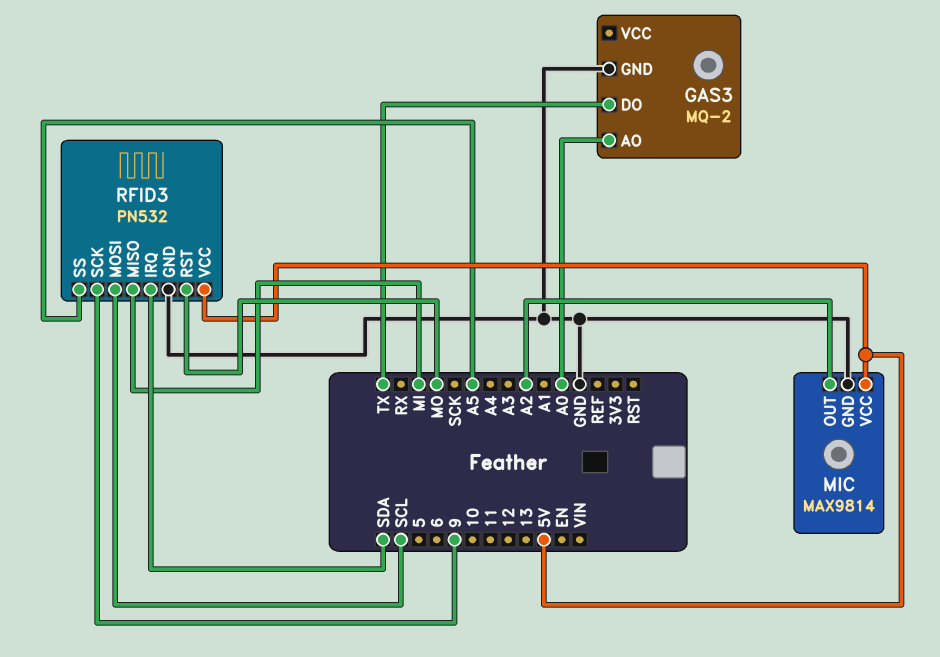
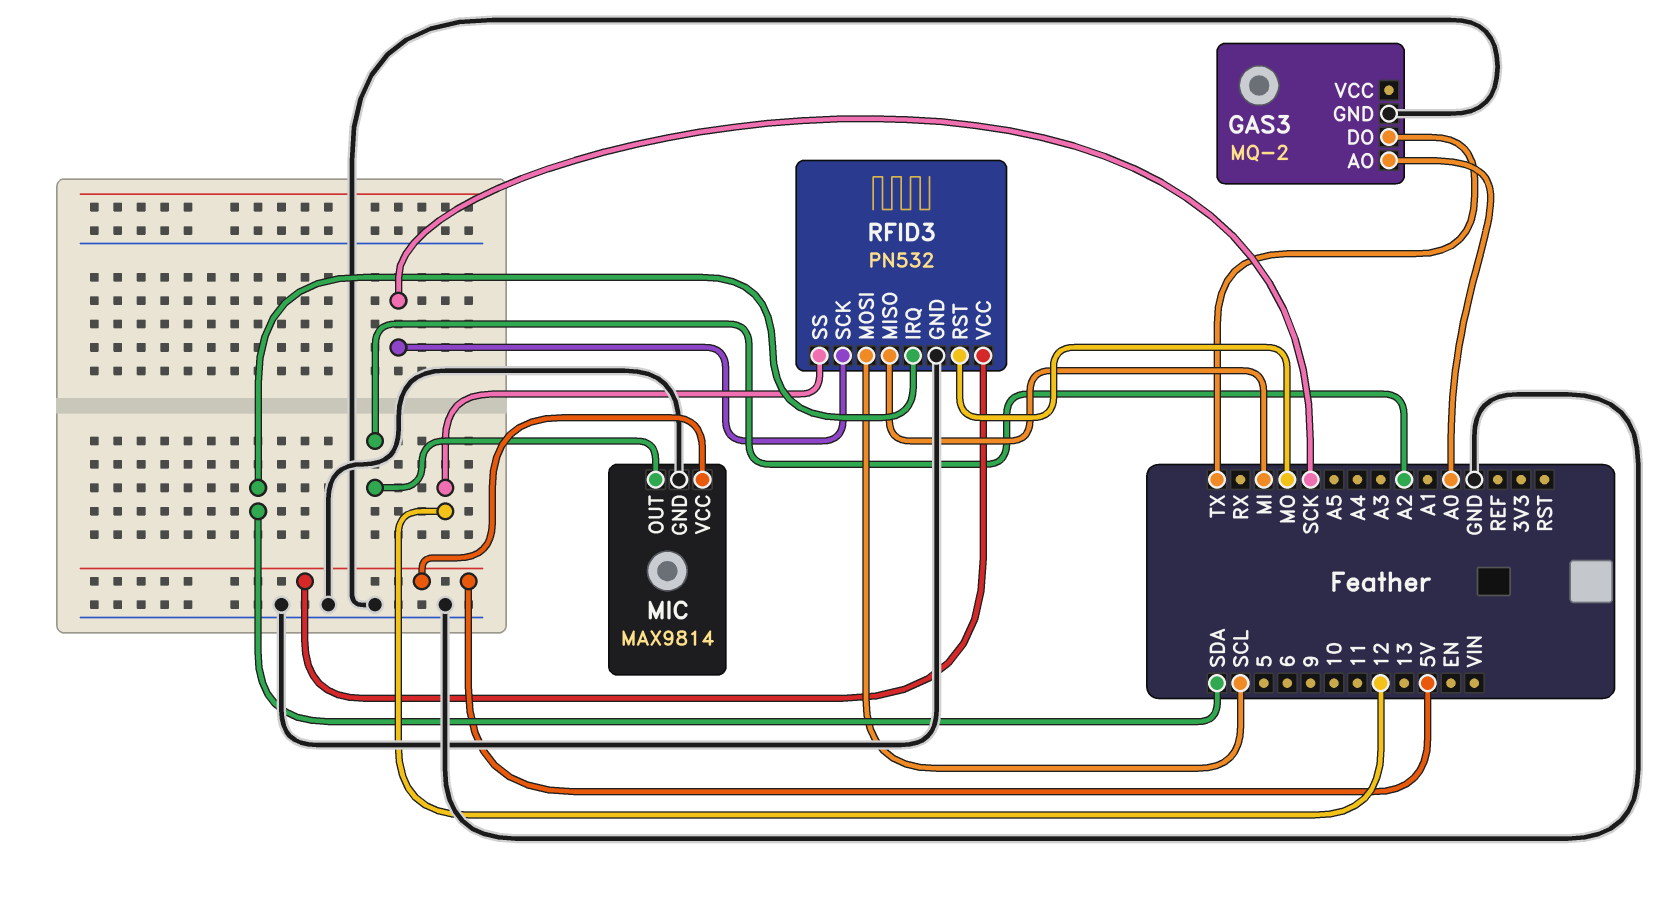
RFID3 pin SCK: 9 -> SCK
RFID3 pin SS: A5 -> 12

